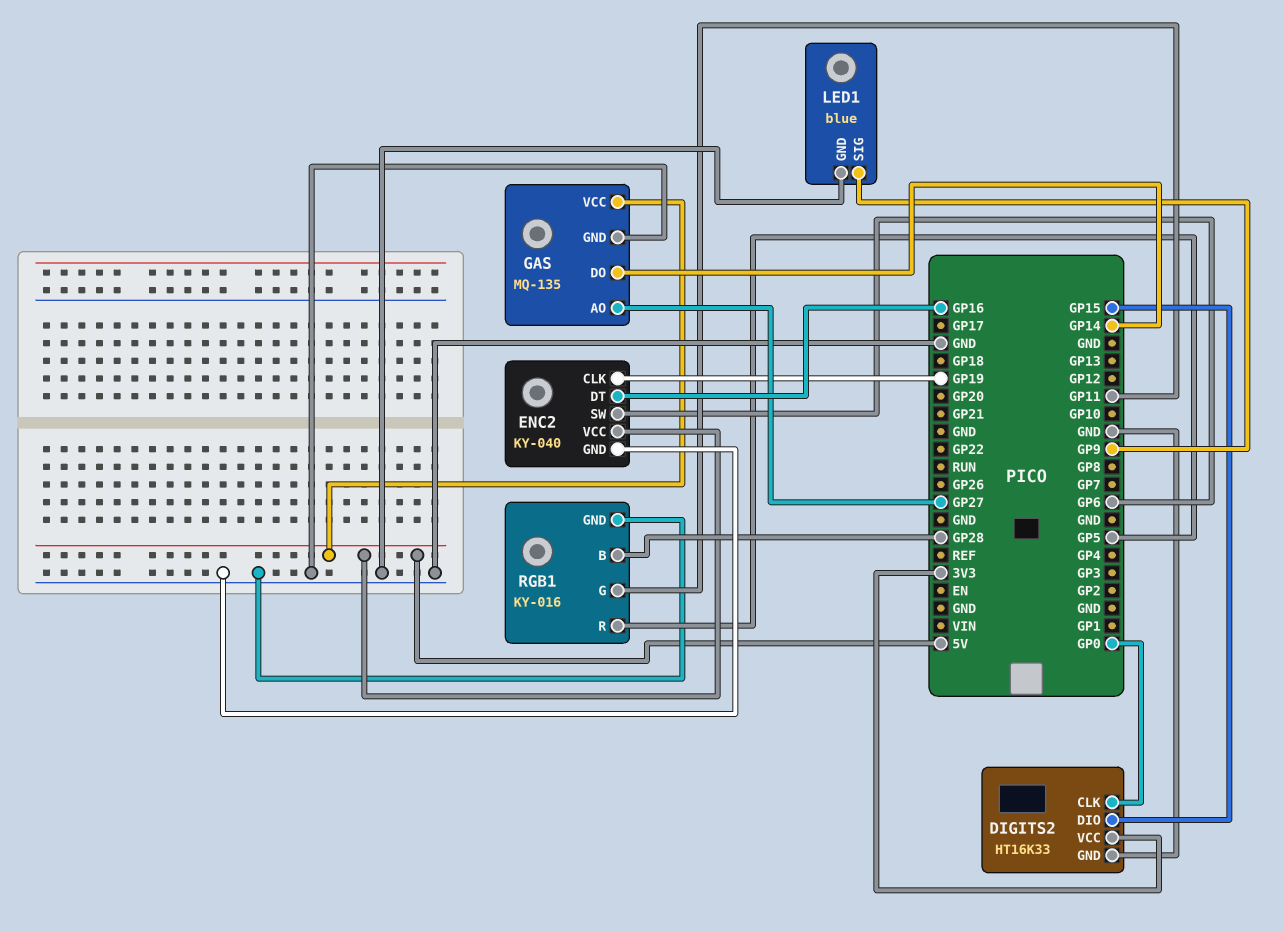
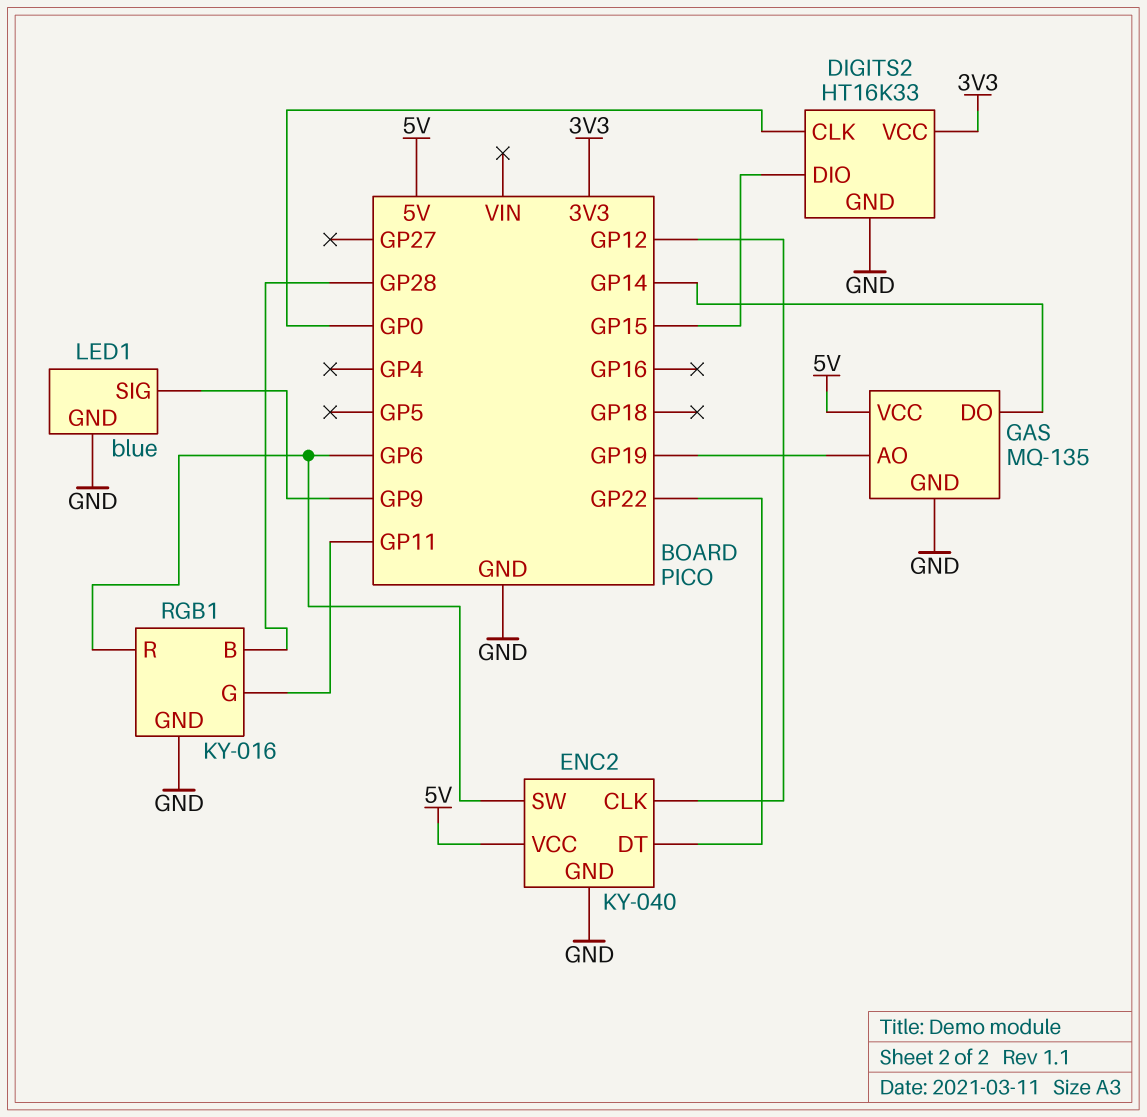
ENC2 pin CLK: GP19 -> GP12
ENC2 pin DT: GP16 -> GP22
GAS pin AO: GP27 -> GP19
RGB1 pin R: GP5 -> GP6

